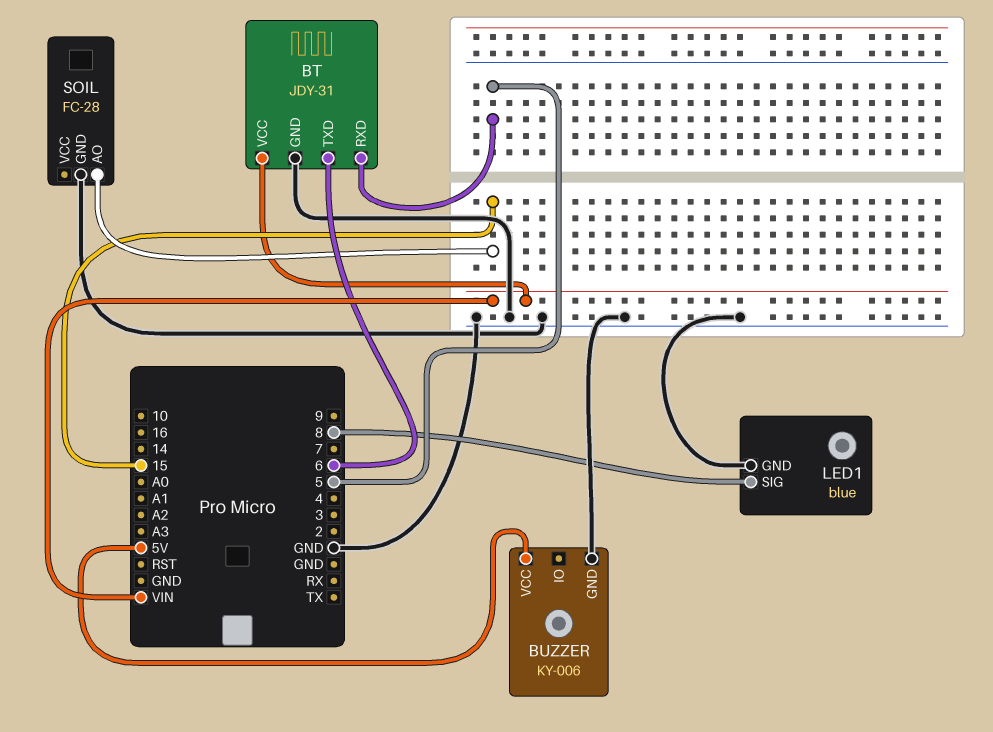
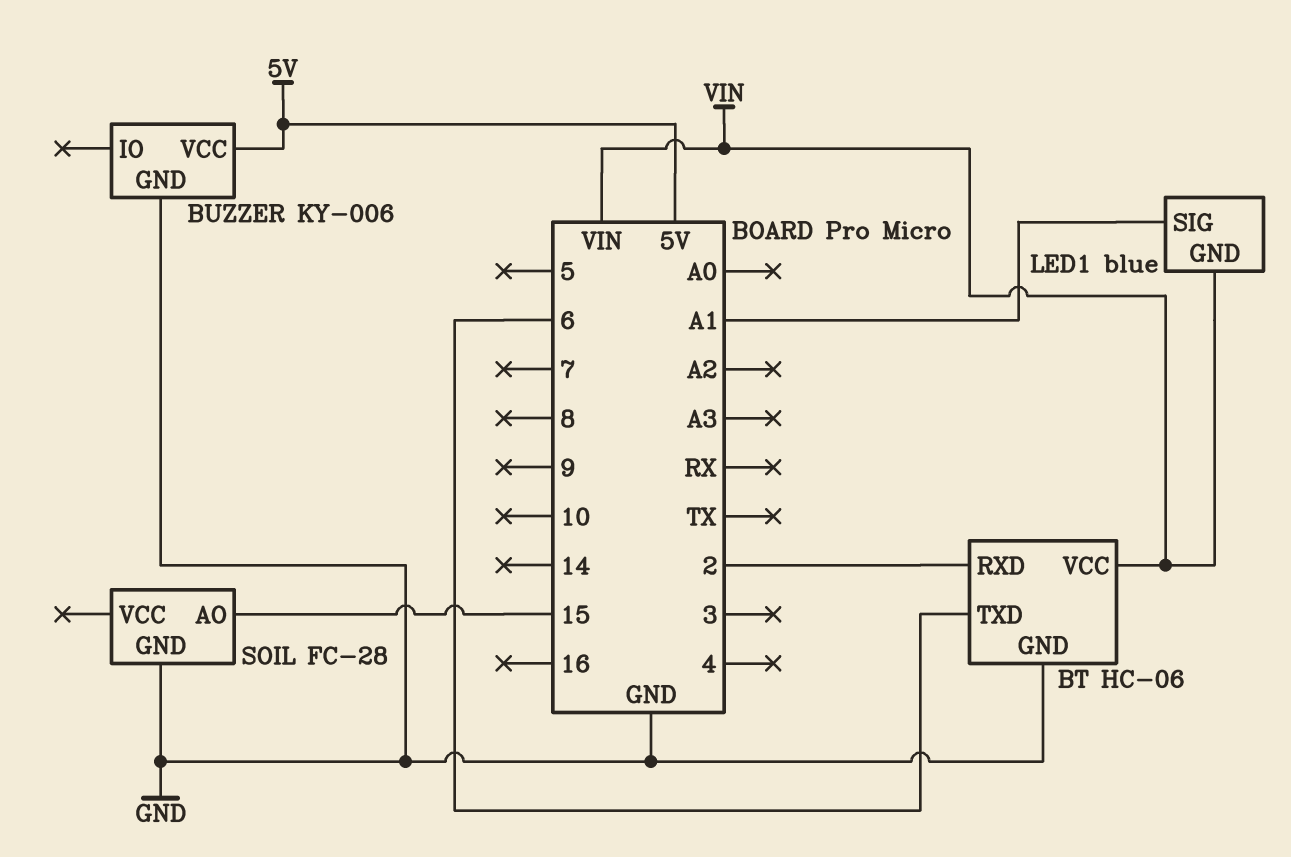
BT: JDY-31 -> HC-06
BT pin RXD: 5 -> 2
LED1 pin GND: GND -> VIN
LED1 pin SIG: 8 -> A1

